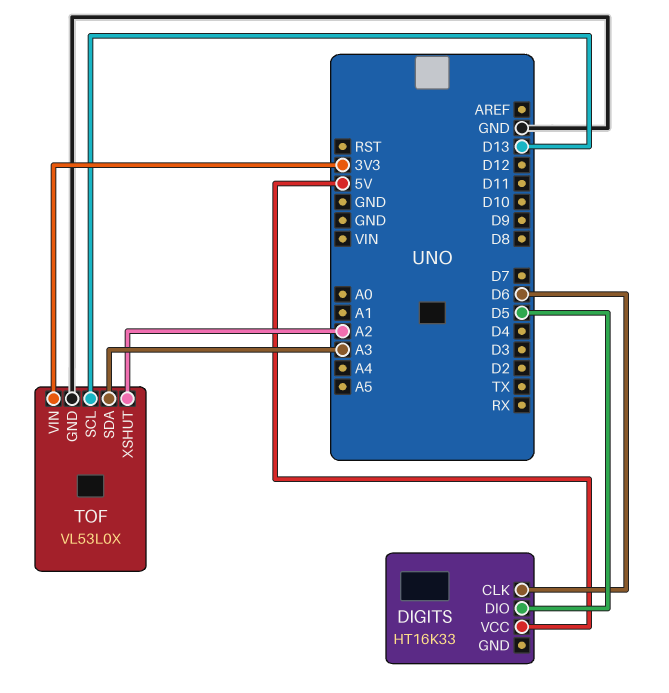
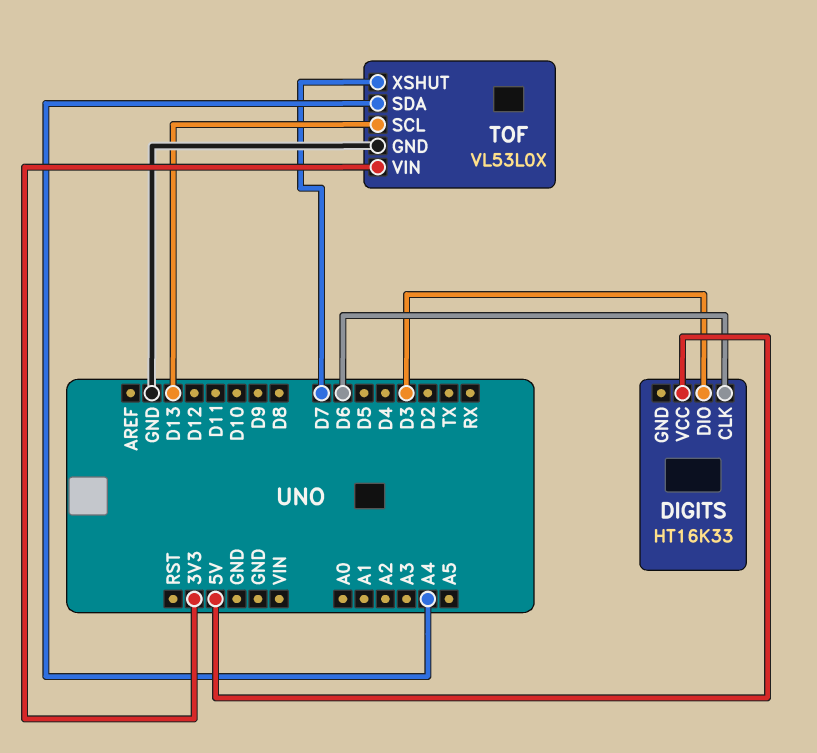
DIGITS pin DIO: D5 -> D3
TOF pin SDA: A3 -> A4
TOF pin XSHUT: A2 -> D7

